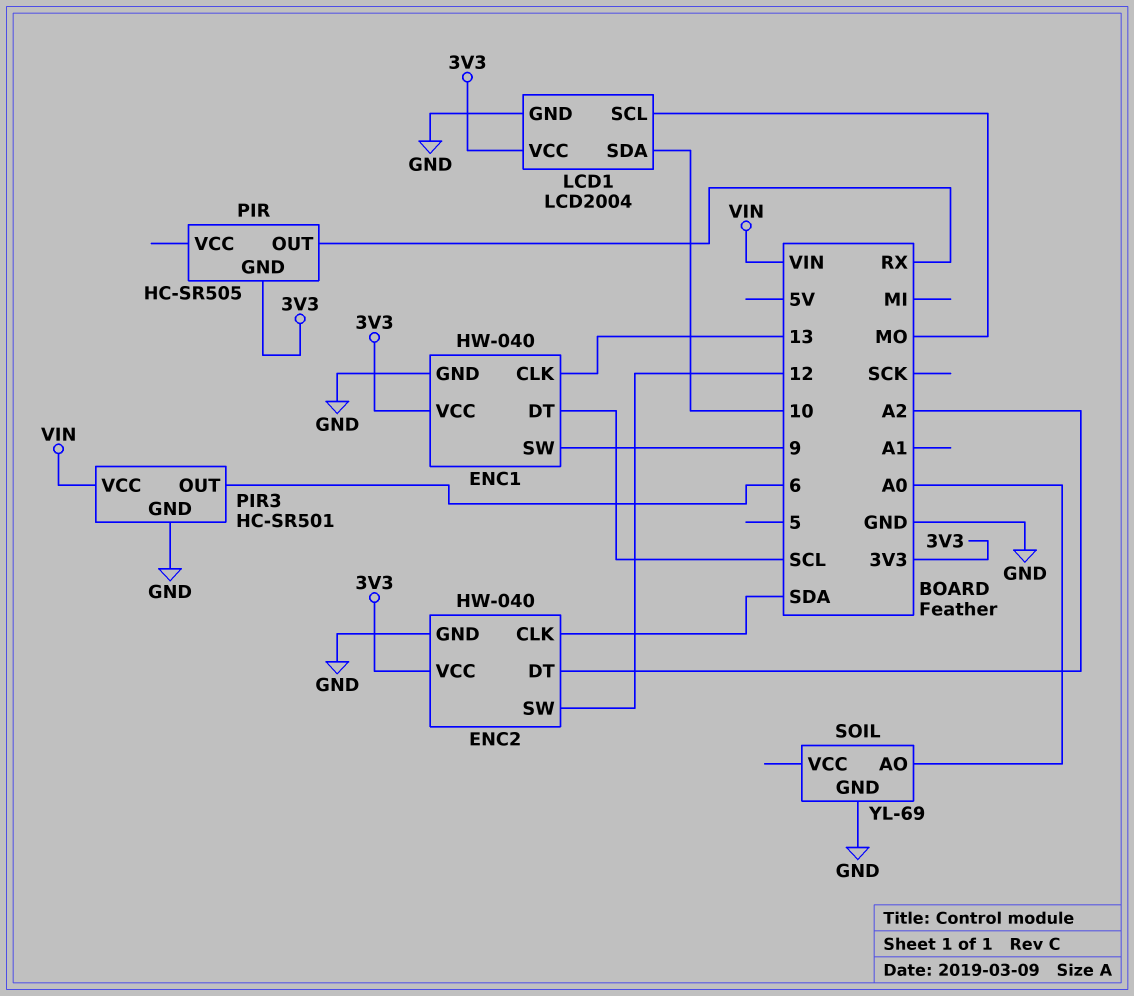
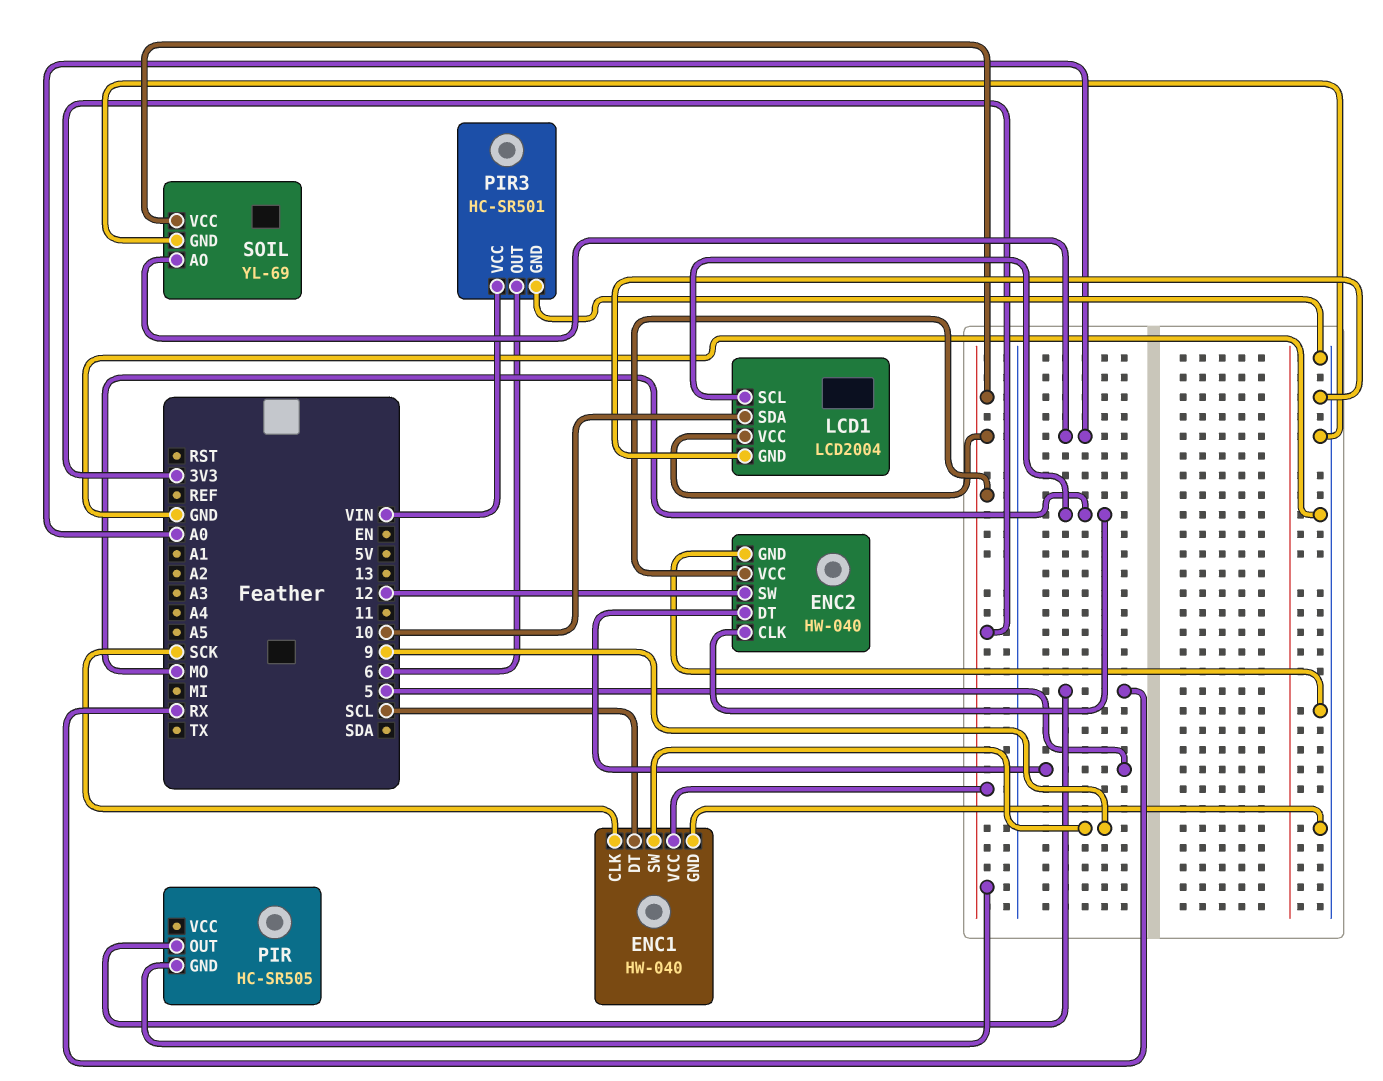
ENC1 pin CLK: 13 -> SCK
ENC2 pin CLK: SDA -> MO
ENC2 pin DT: A2 -> 5
SOIL pin VCC: none -> 3V3

